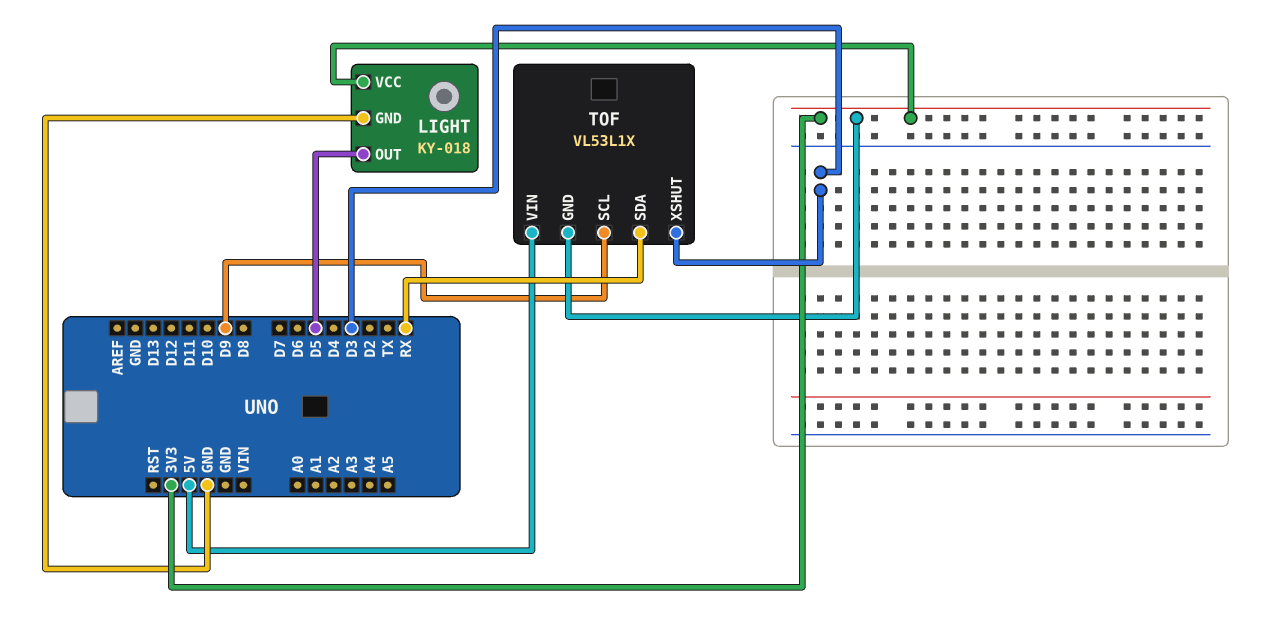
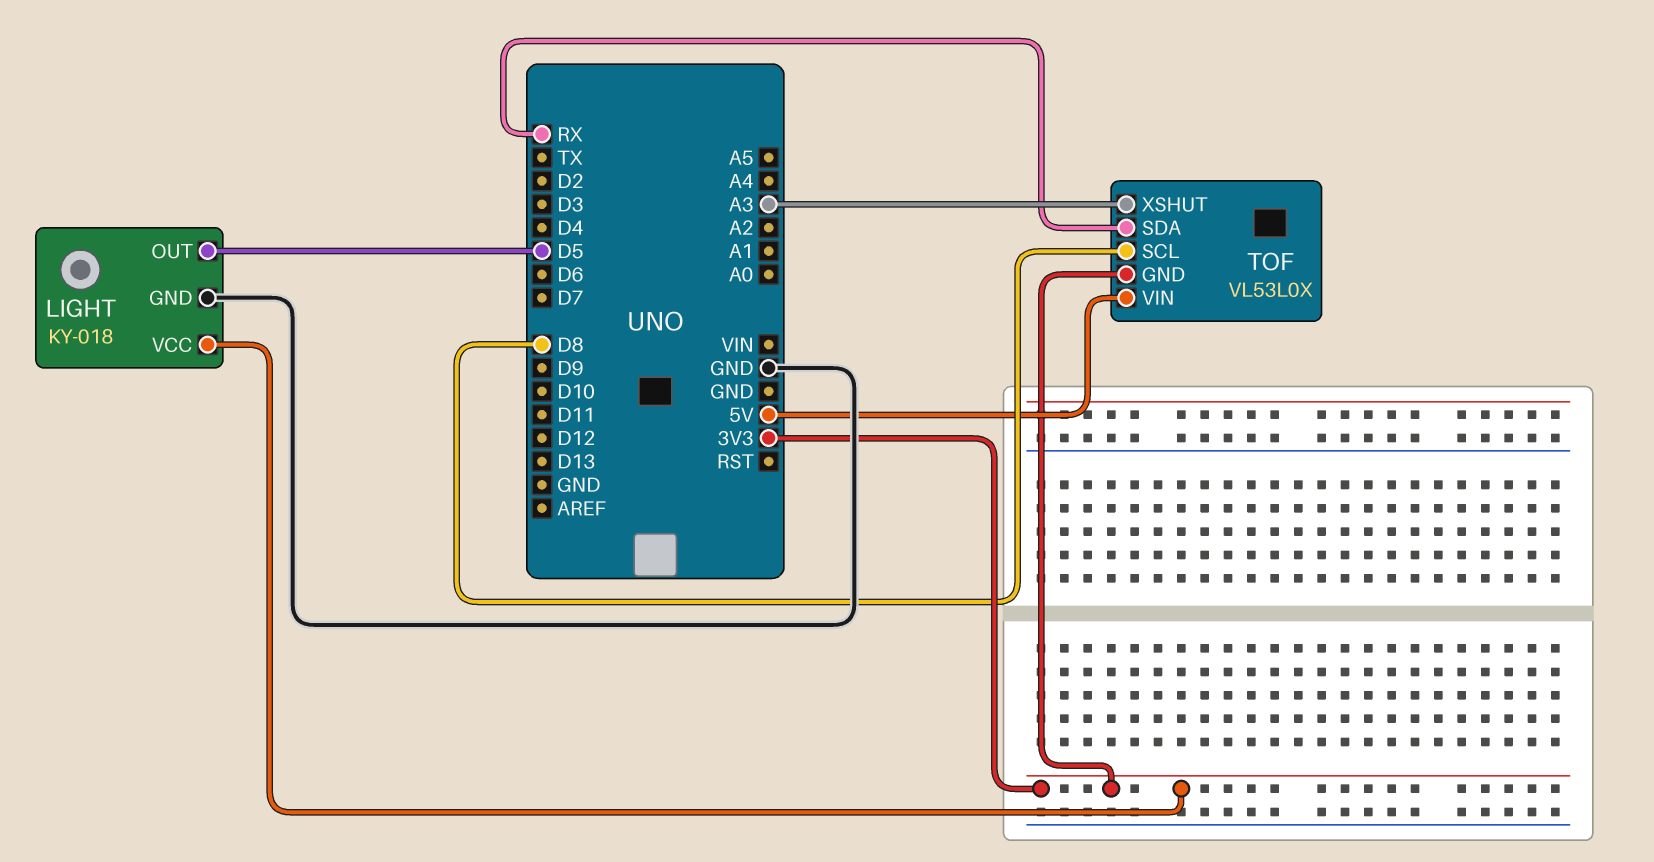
TOF: VL53L1X -> VL53L0X
TOF pin SCL: D9 -> D8
TOF pin XSHUT: D3 -> A3

